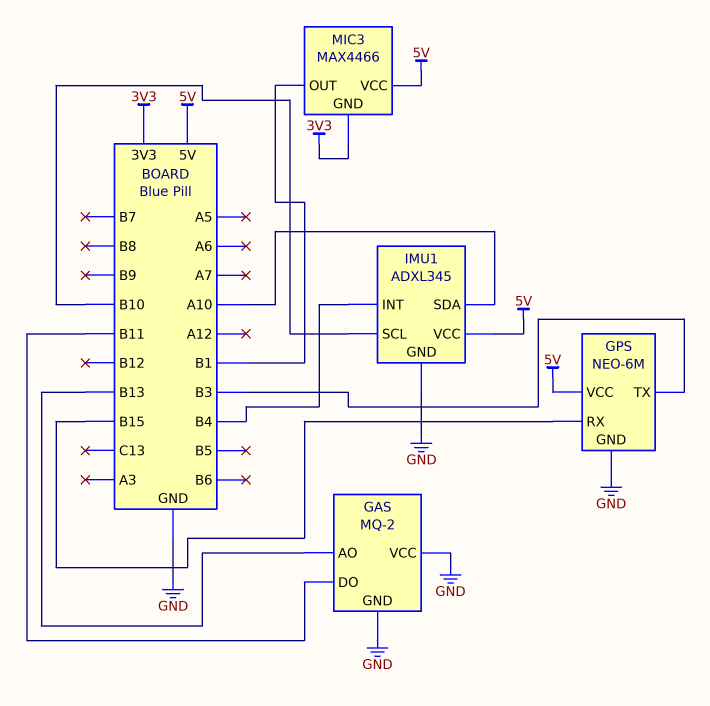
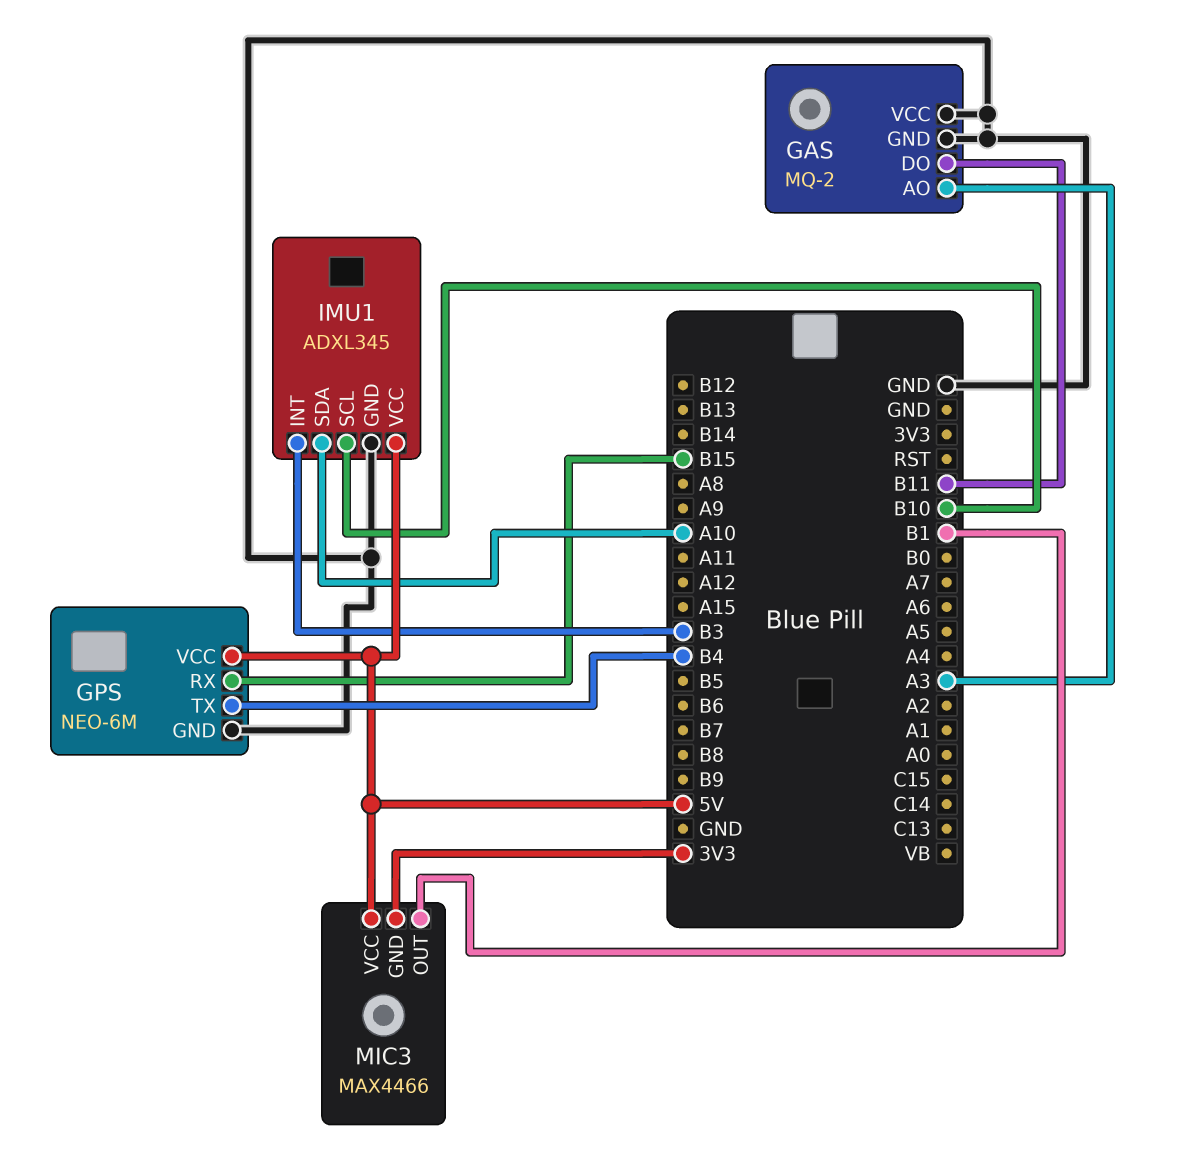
GAS pin AO: B13 -> A3
GPS pin TX: B3 -> B4
IMU1 pin INT: B4 -> B3

